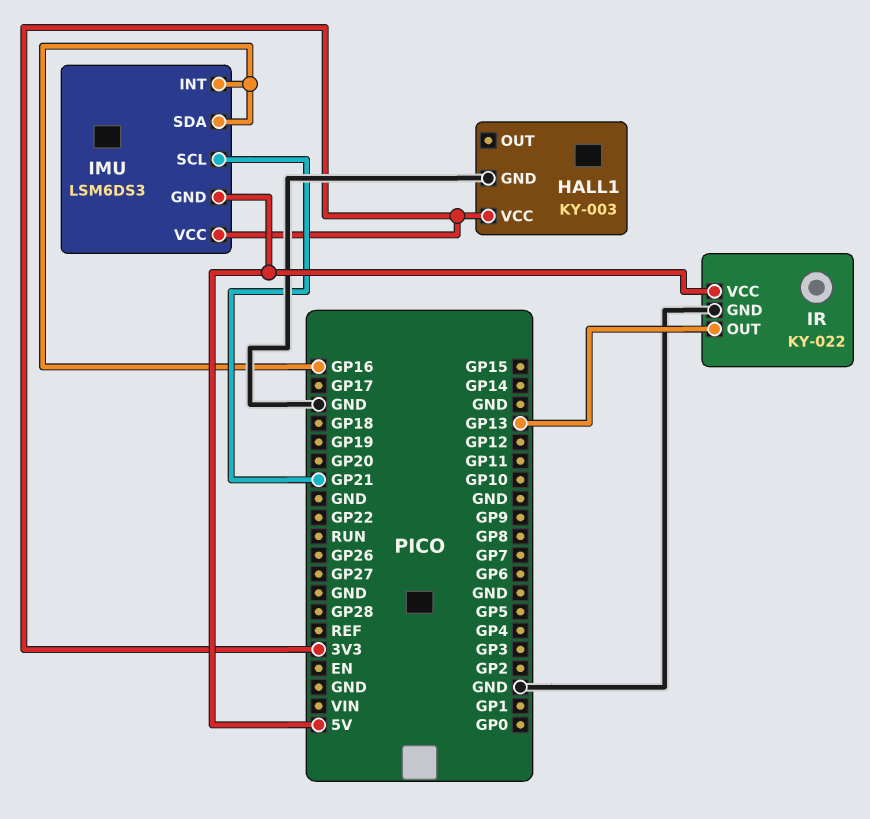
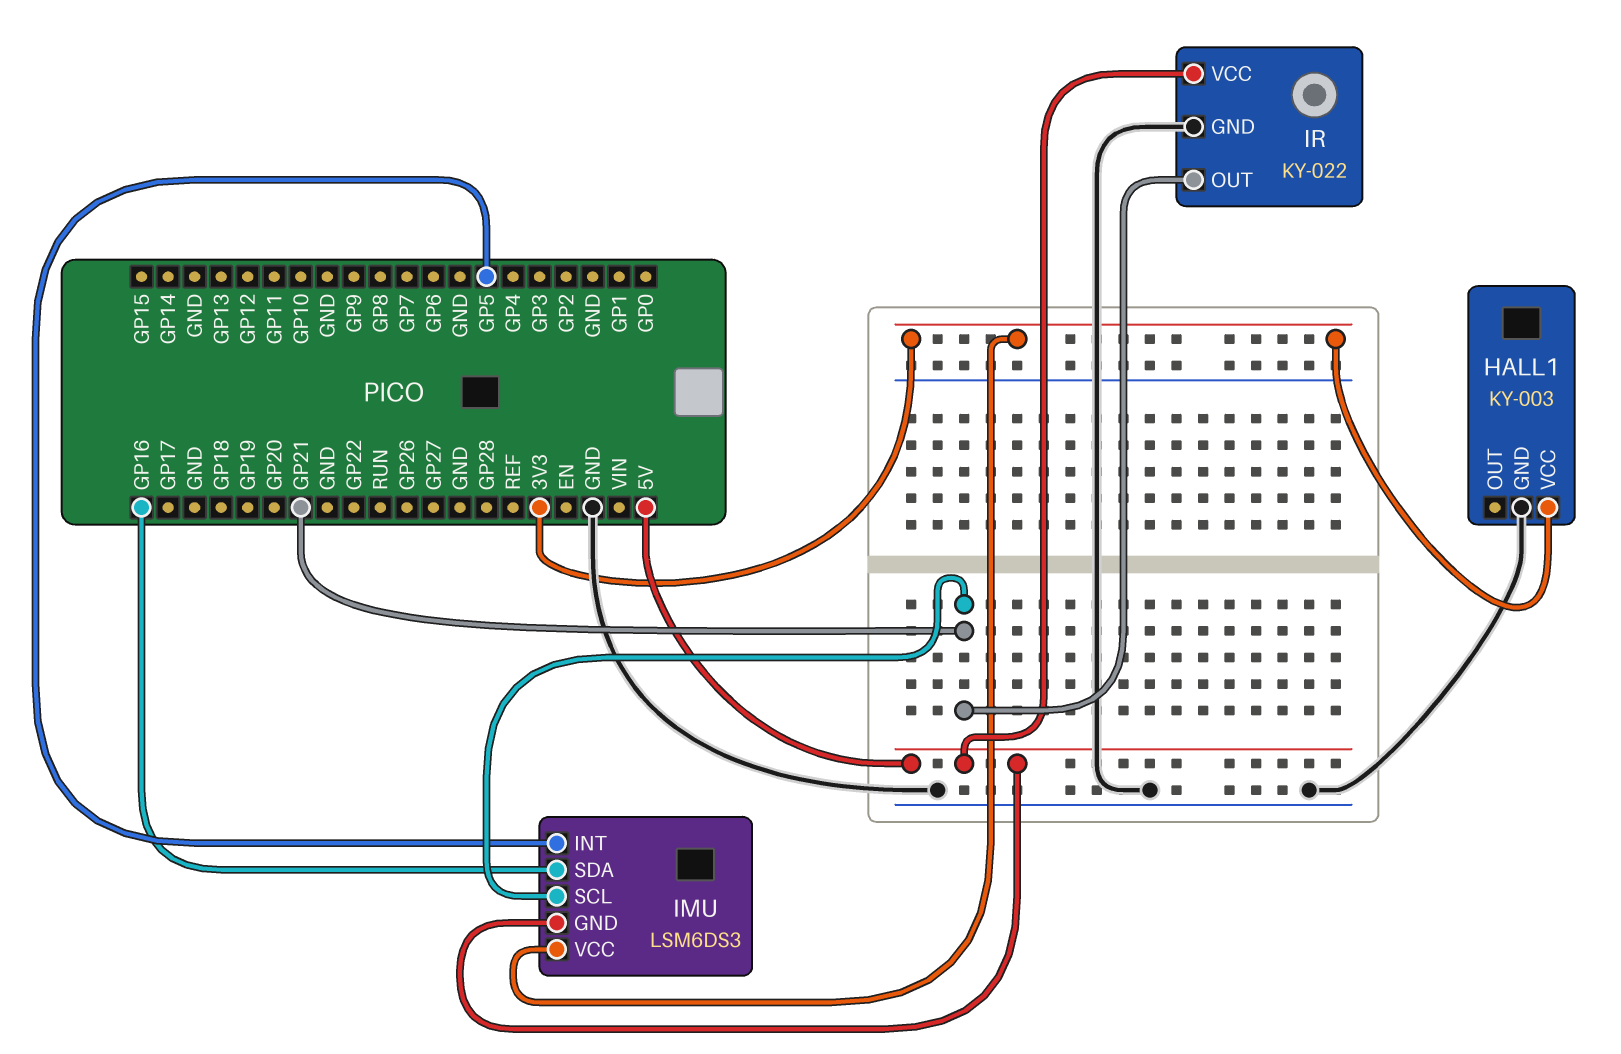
IMU pin INT: GP16 -> GP5
IR pin OUT: GP13 -> GP21

